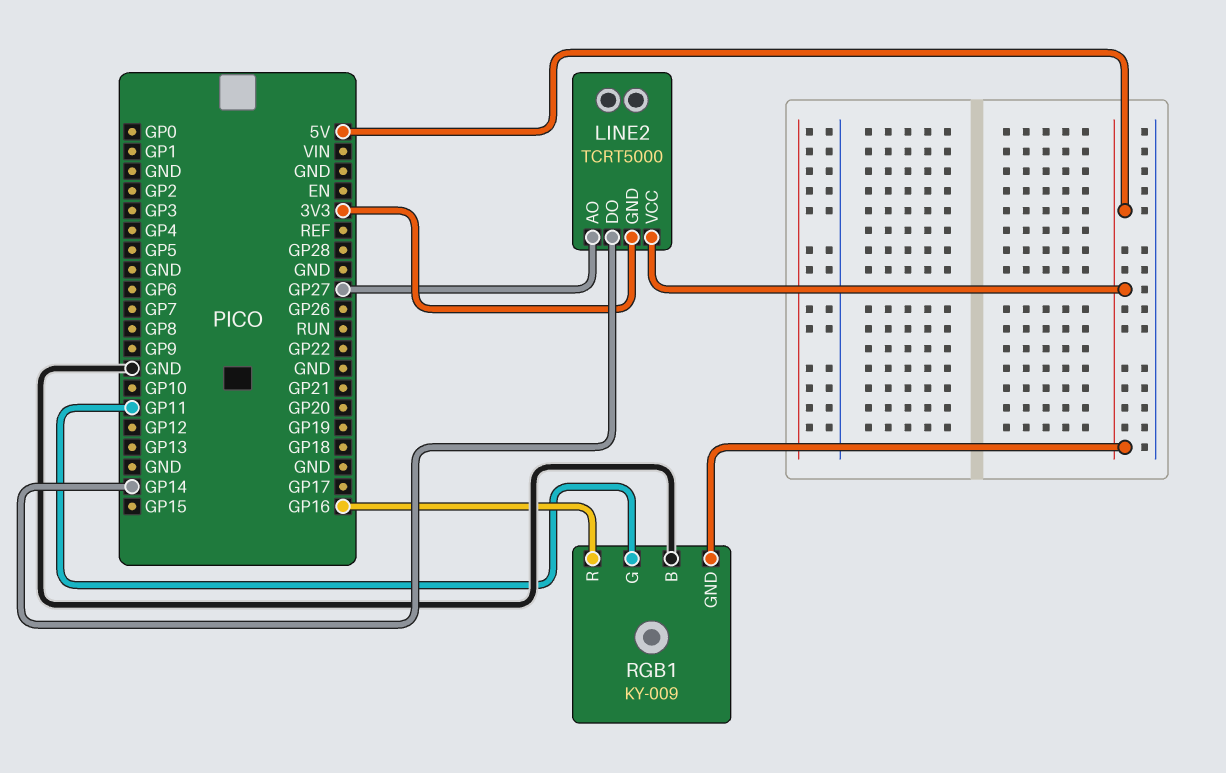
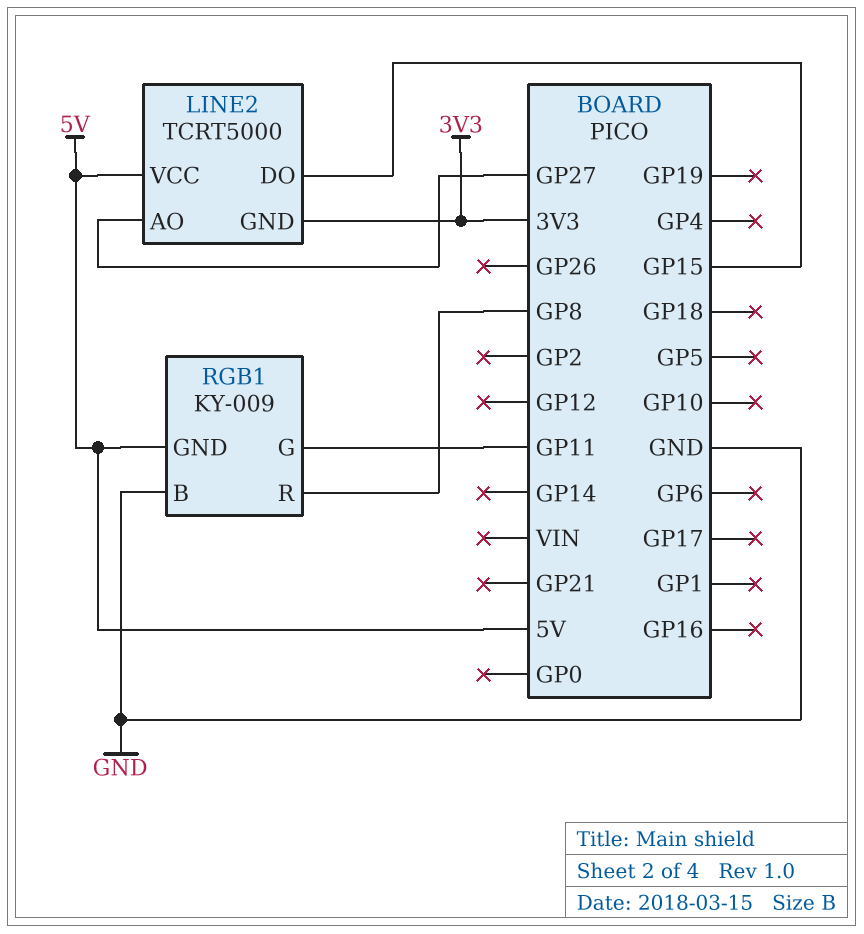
LINE2 pin DO: GP14 -> GP15
RGB1 pin R: GP16 -> GP8

